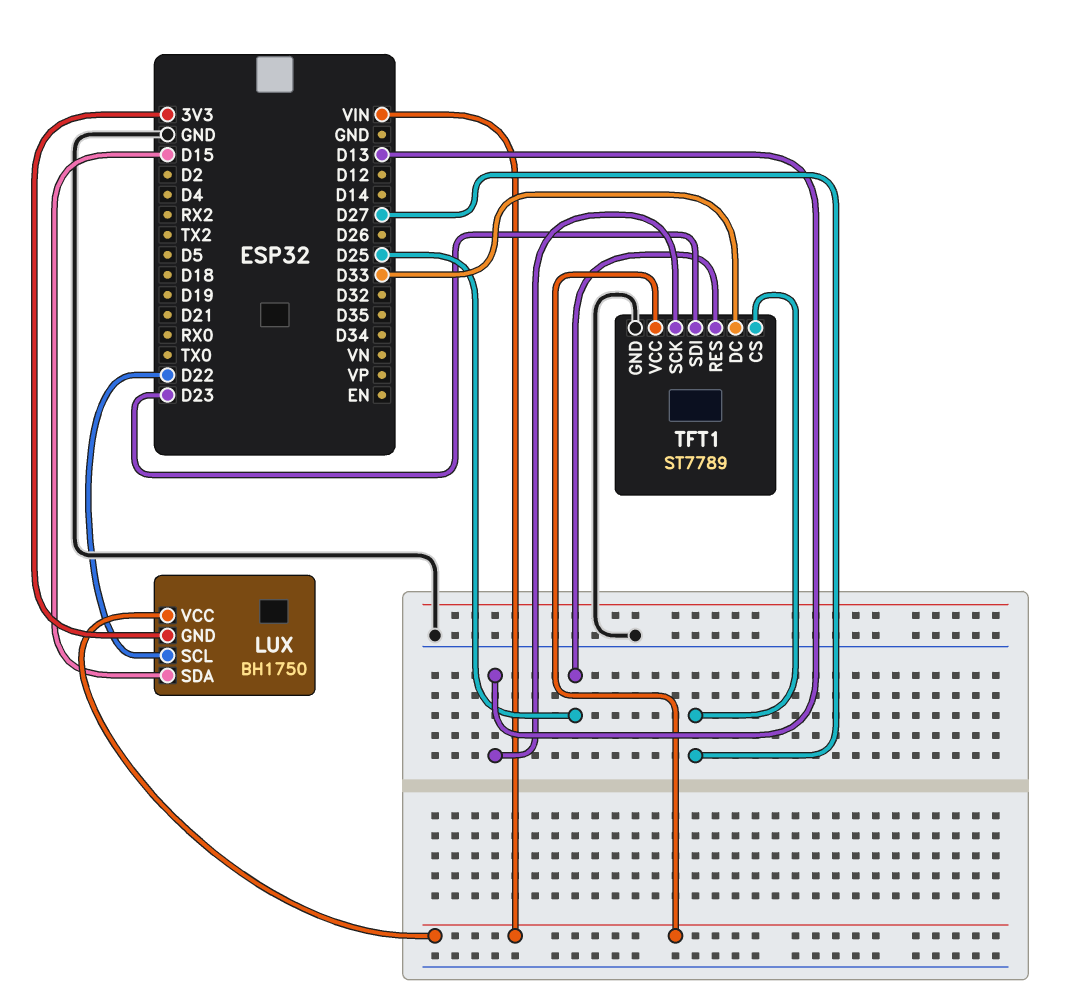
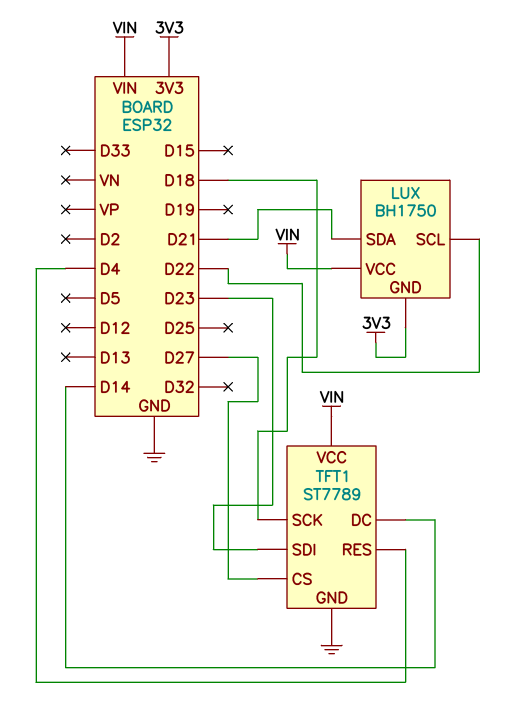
LUX pin SDA: D15 -> D21
TFT1 pin DC: D33 -> D14
TFT1 pin RES: D25 -> D4
TFT1 pin SCK: D13 -> D18

